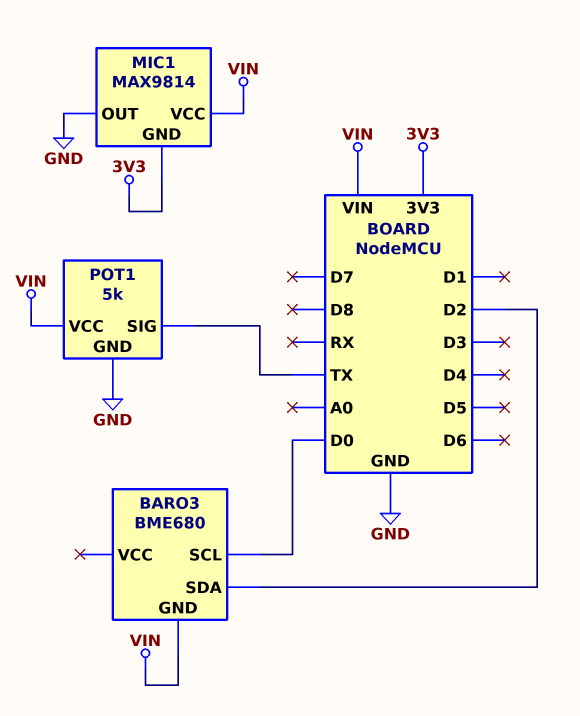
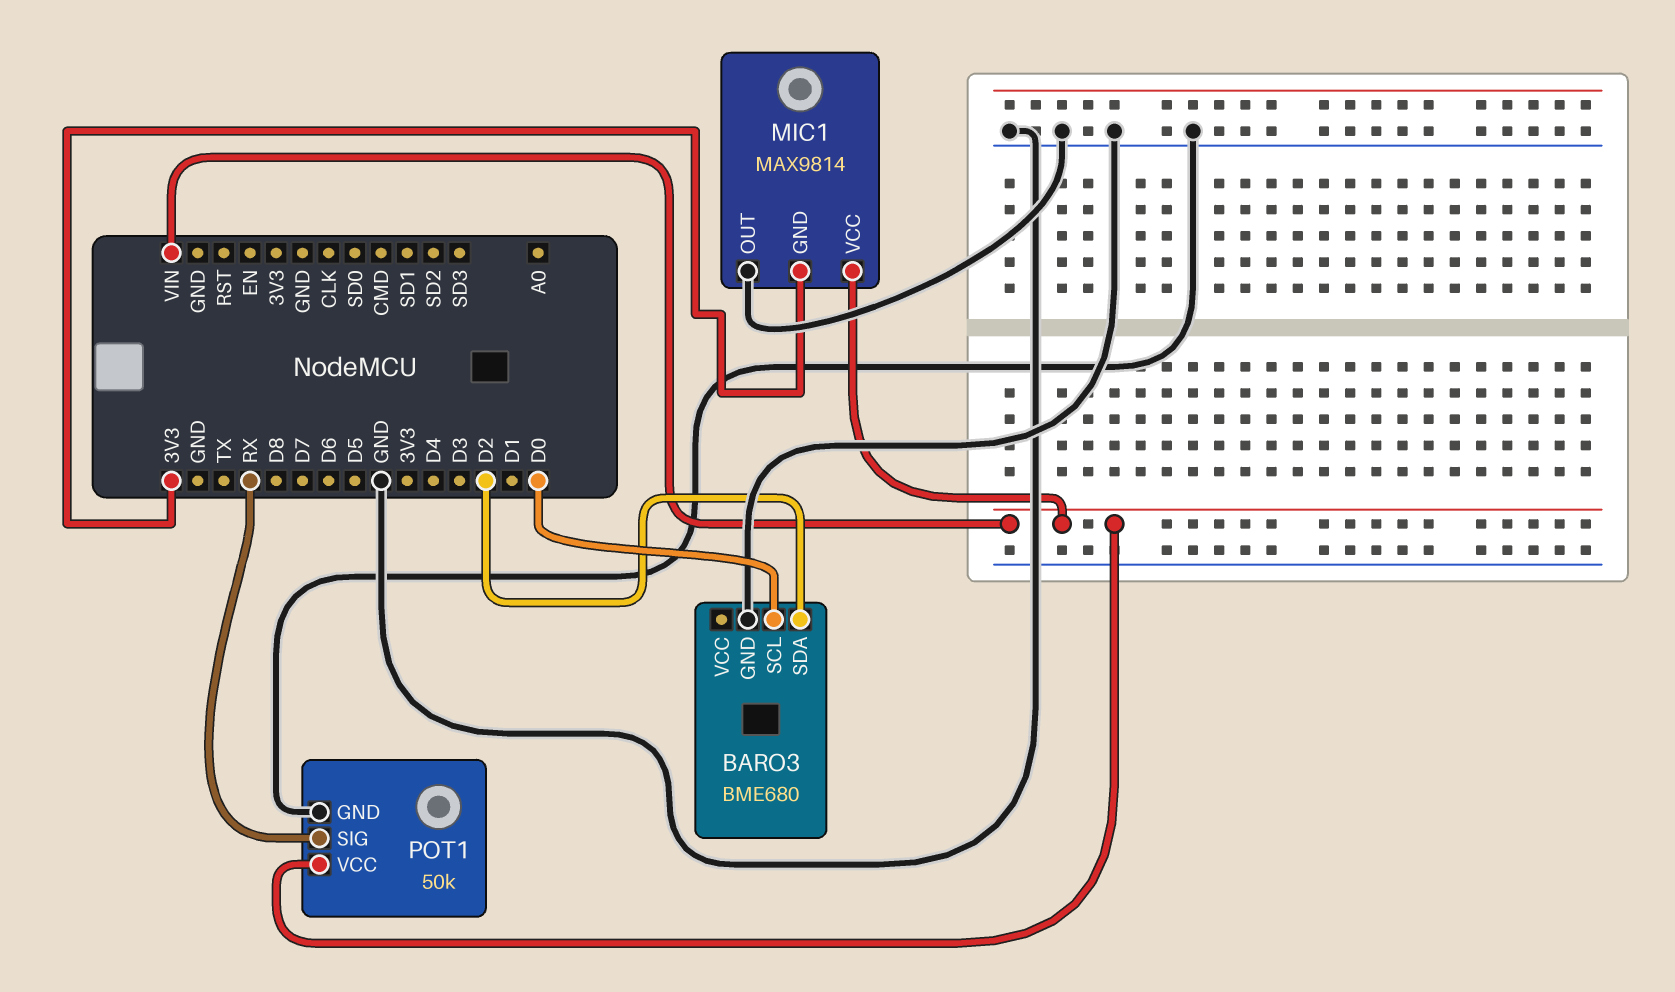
BARO3 pin GND: VIN -> GND
POT1: 5k -> 50k
POT1 pin SIG: TX -> RX

